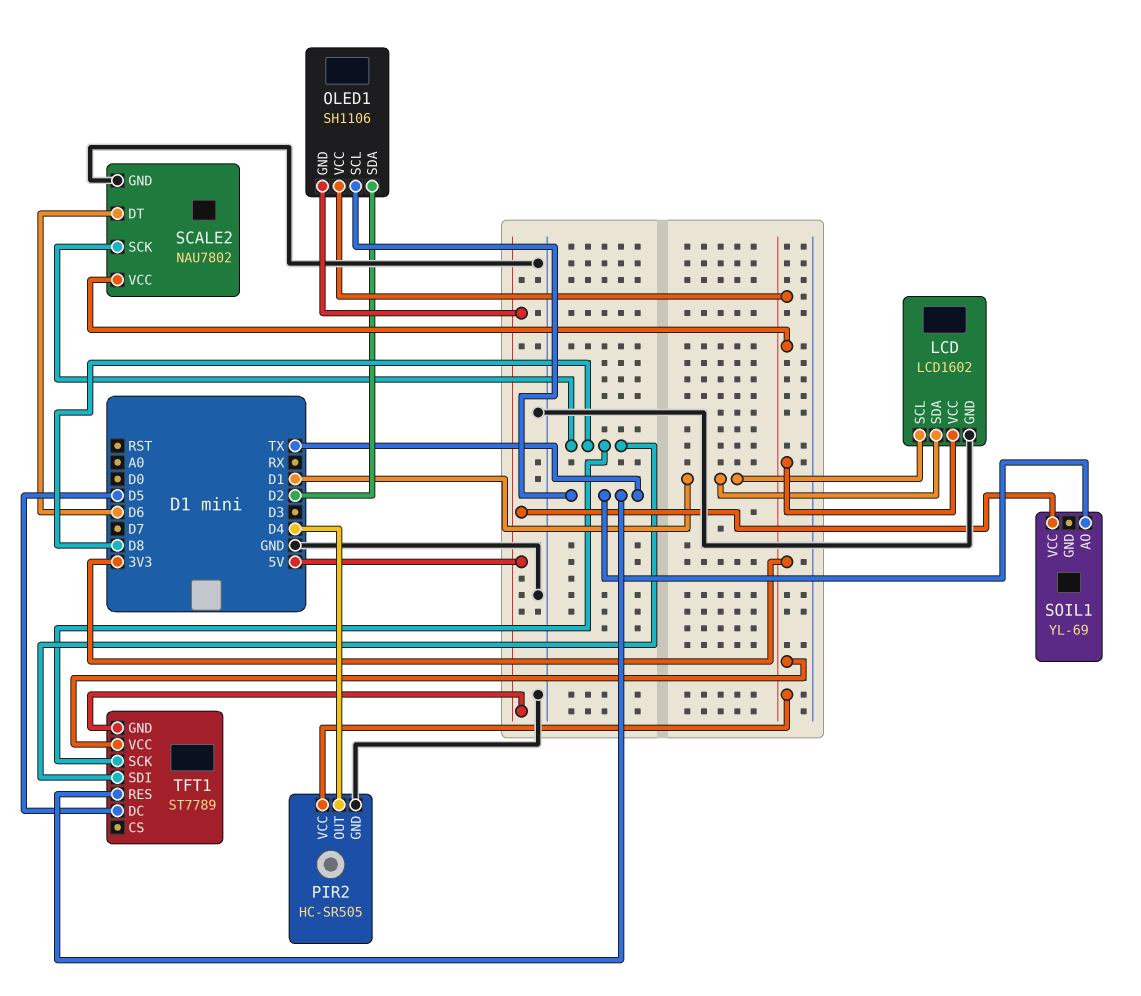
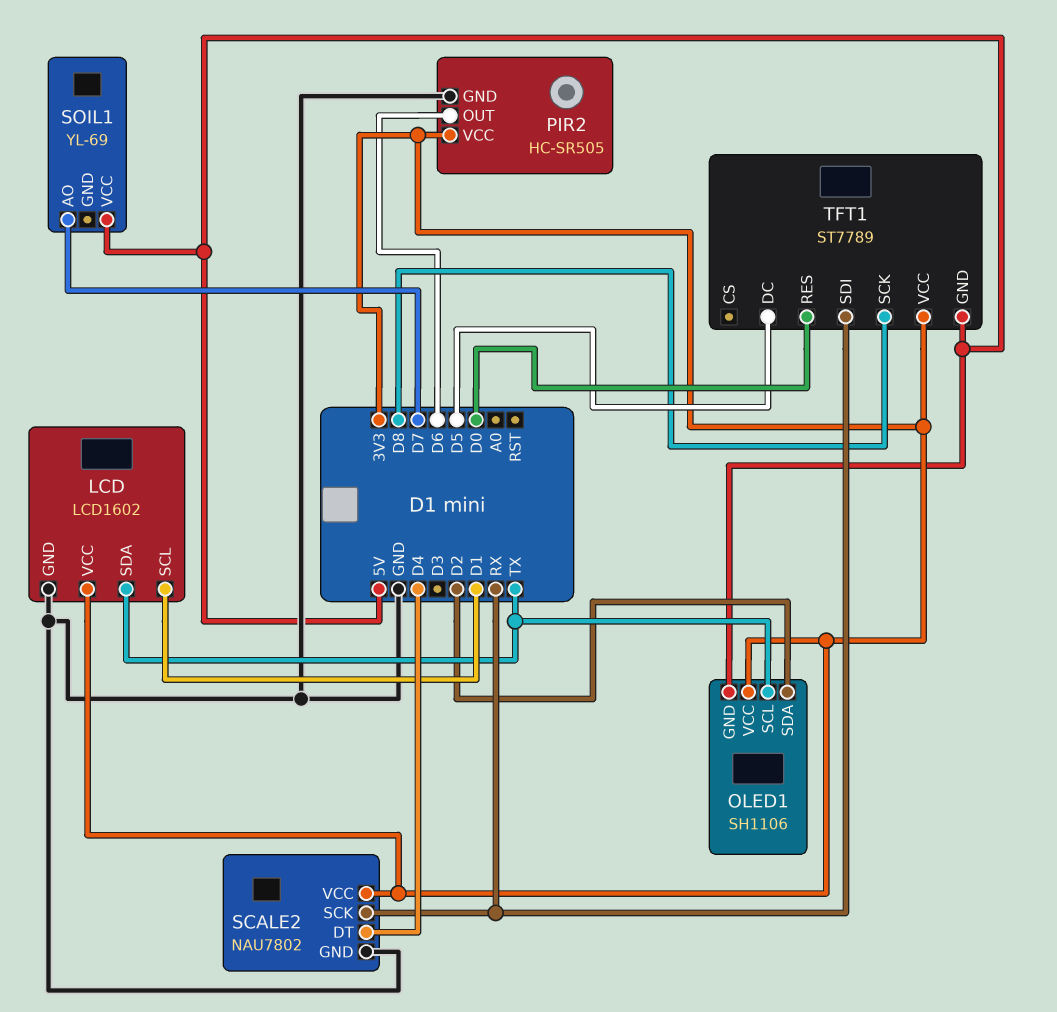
LCD pin SDA: D1 -> TX
PIR2 pin OUT: D4 -> D6
SCALE2 pin DT: D6 -> D4
SCALE2 pin SCK: D8 -> RX
SOIL1 pin AO: TX -> D7
TFT1 pin RES: TX -> D0
TFT1 pin SDI: D8 -> RX

